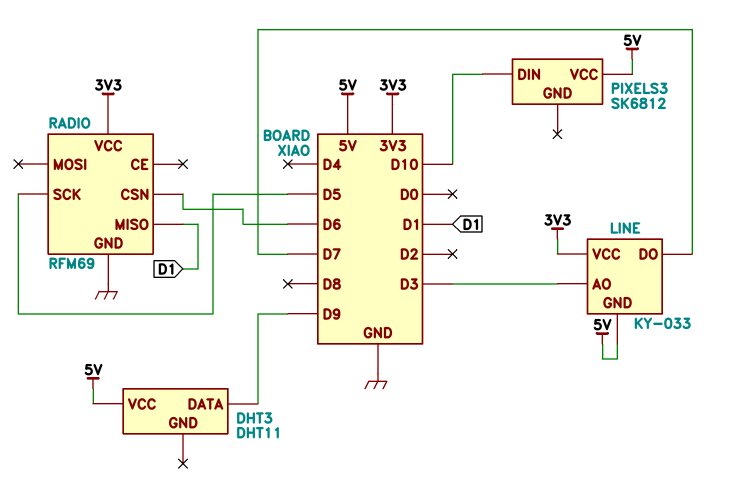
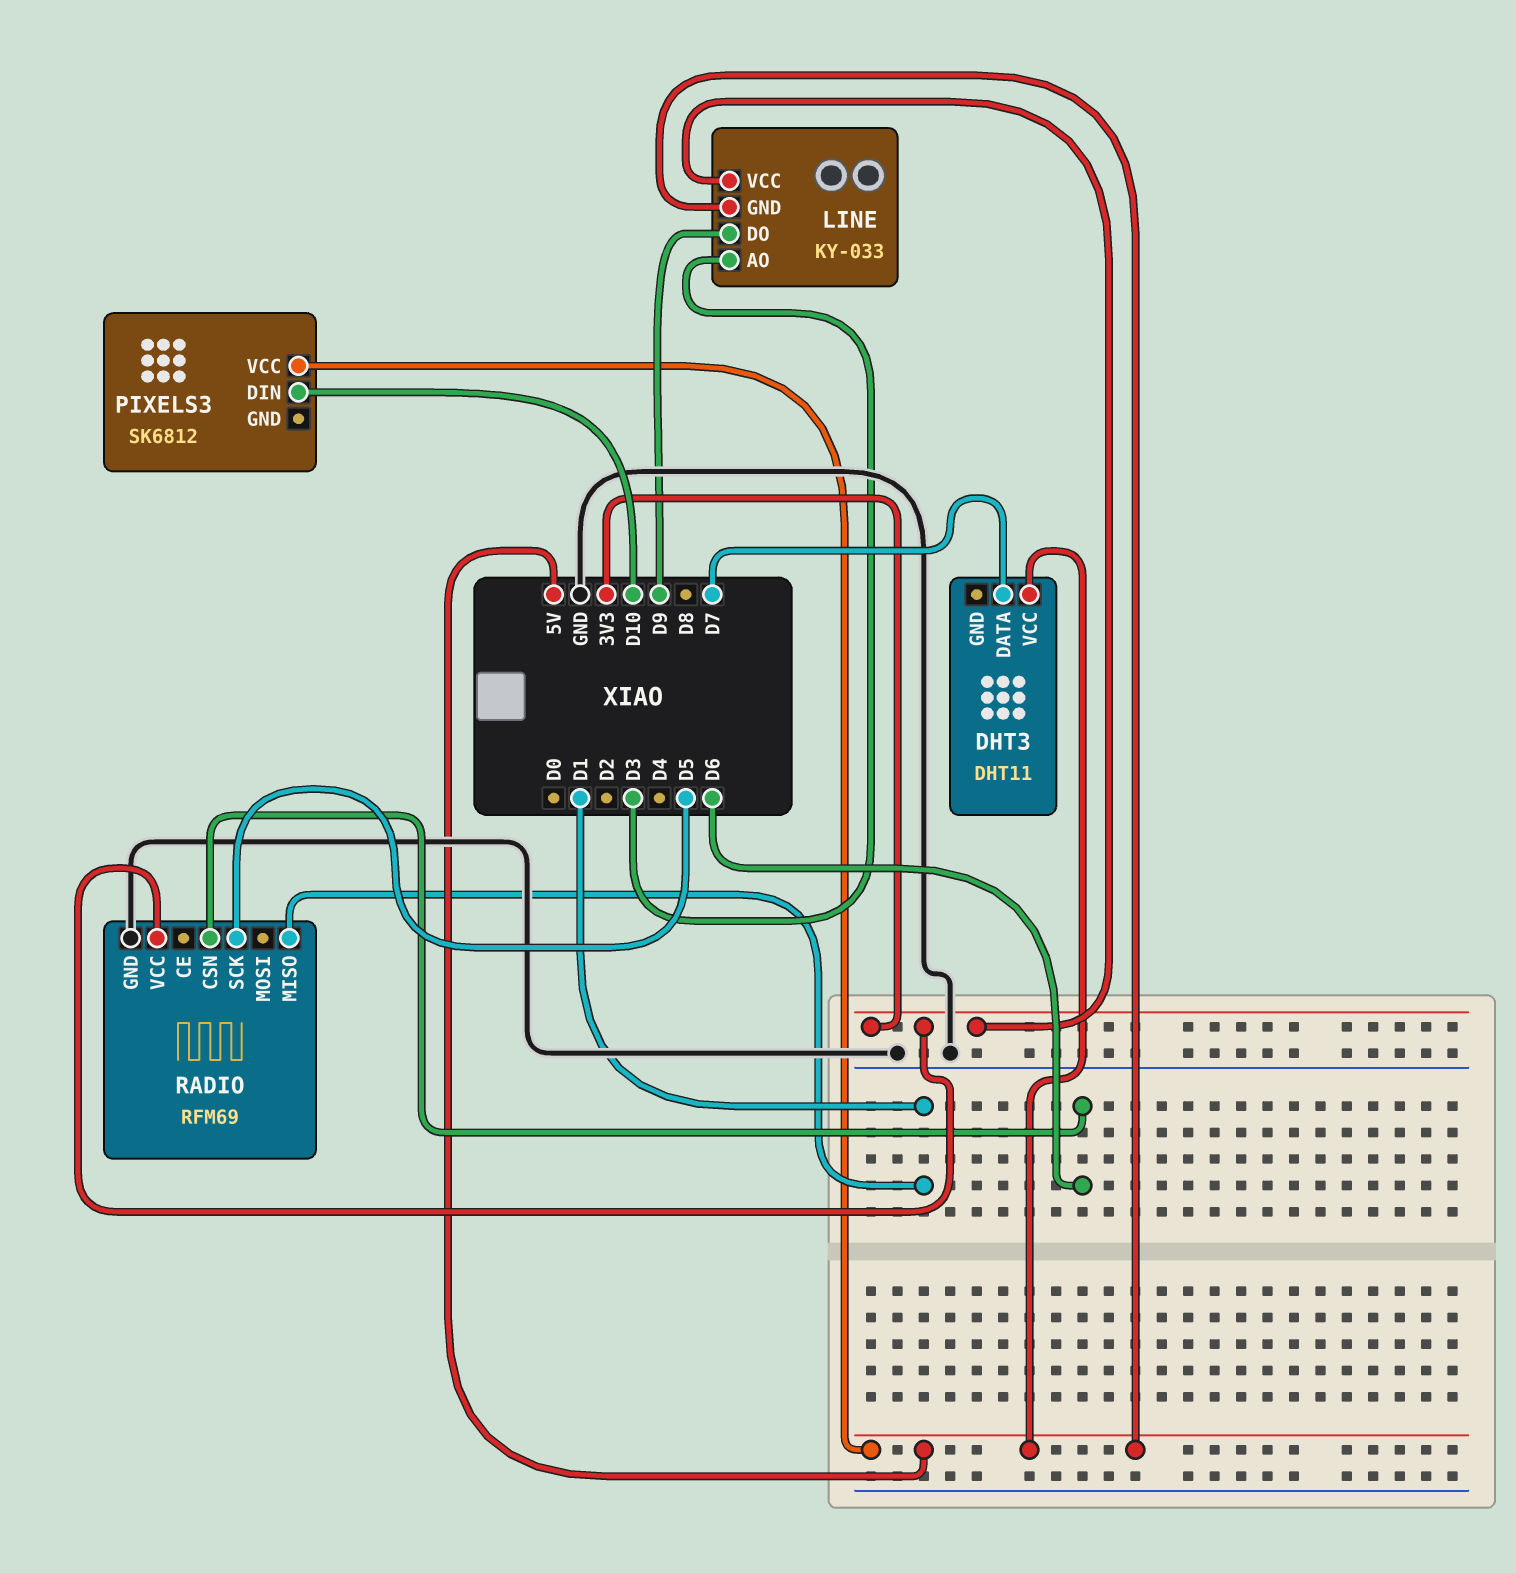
DHT3 pin DATA: D9 -> D7
LINE pin DO: D7 -> D9

